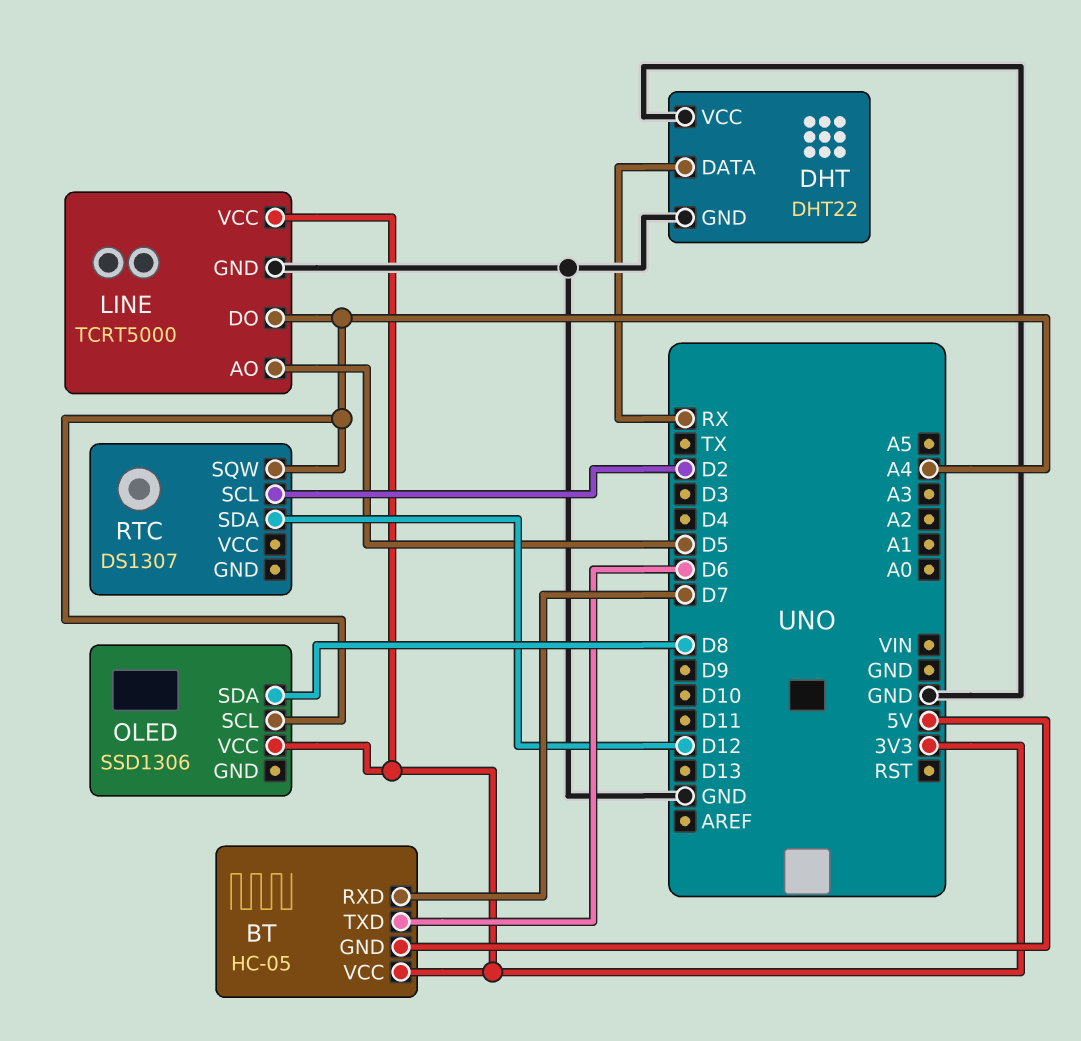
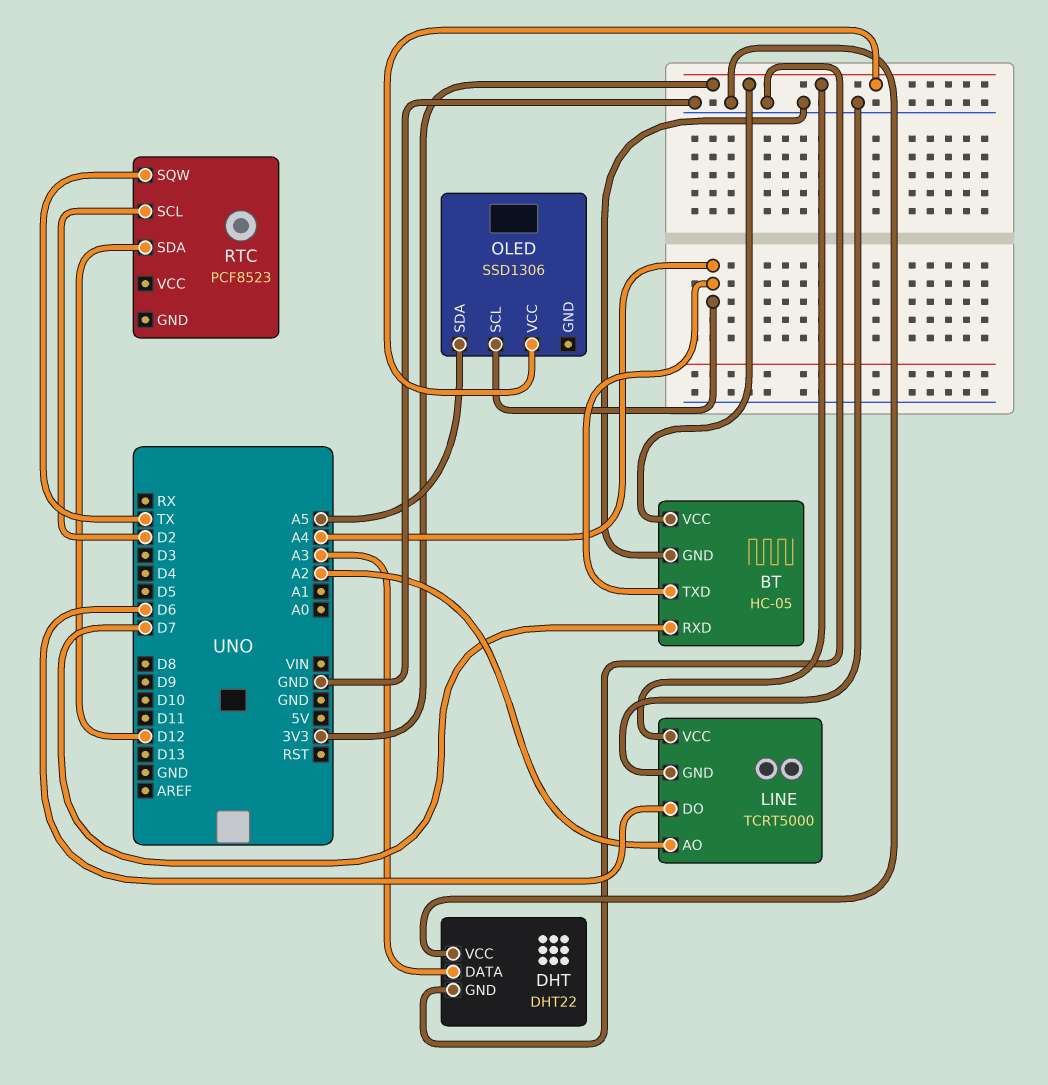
BT pin GND: 5V -> GND
BT pin TXD: D6 -> A4
DHT pin DATA: RX -> A3
LINE pin AO: D5 -> A2
LINE pin DO: A4 -> D6
OLED pin SDA: D8 -> A5
RTC: DS1307 -> PCF8523
RTC pin SQW: A4 -> TX

